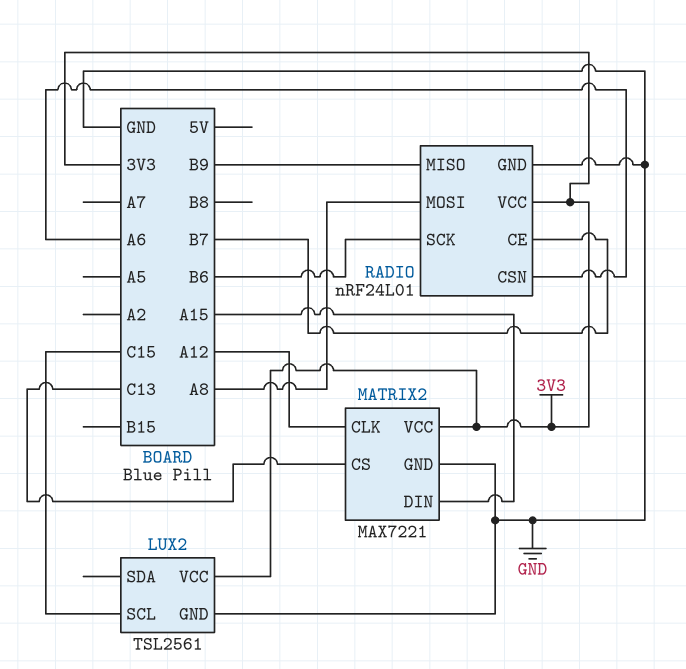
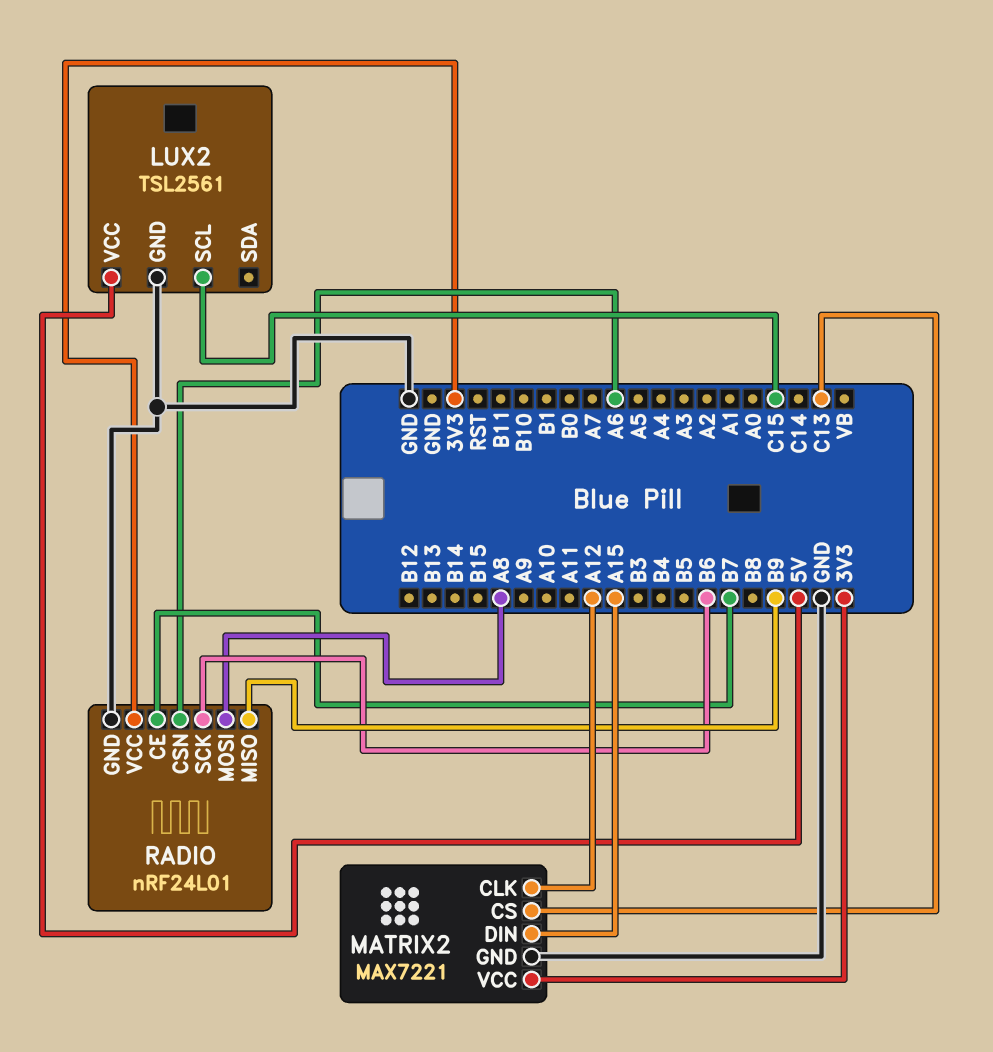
LUX2 pin VCC: 3V3 -> 5V

